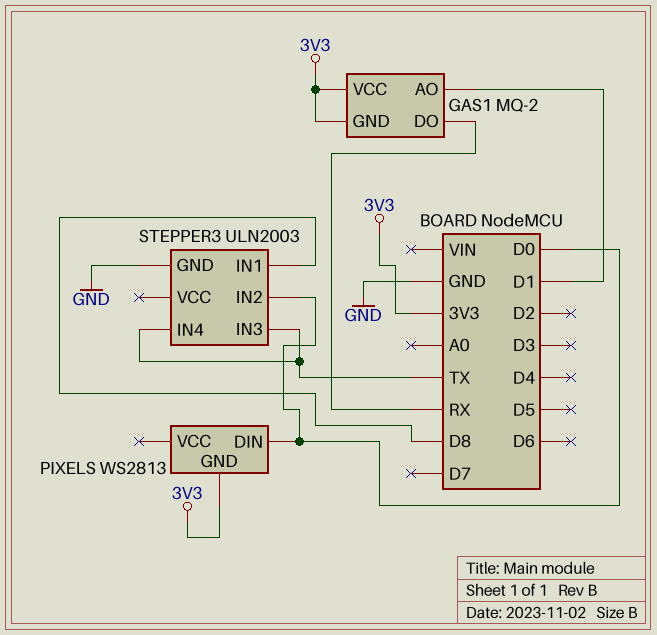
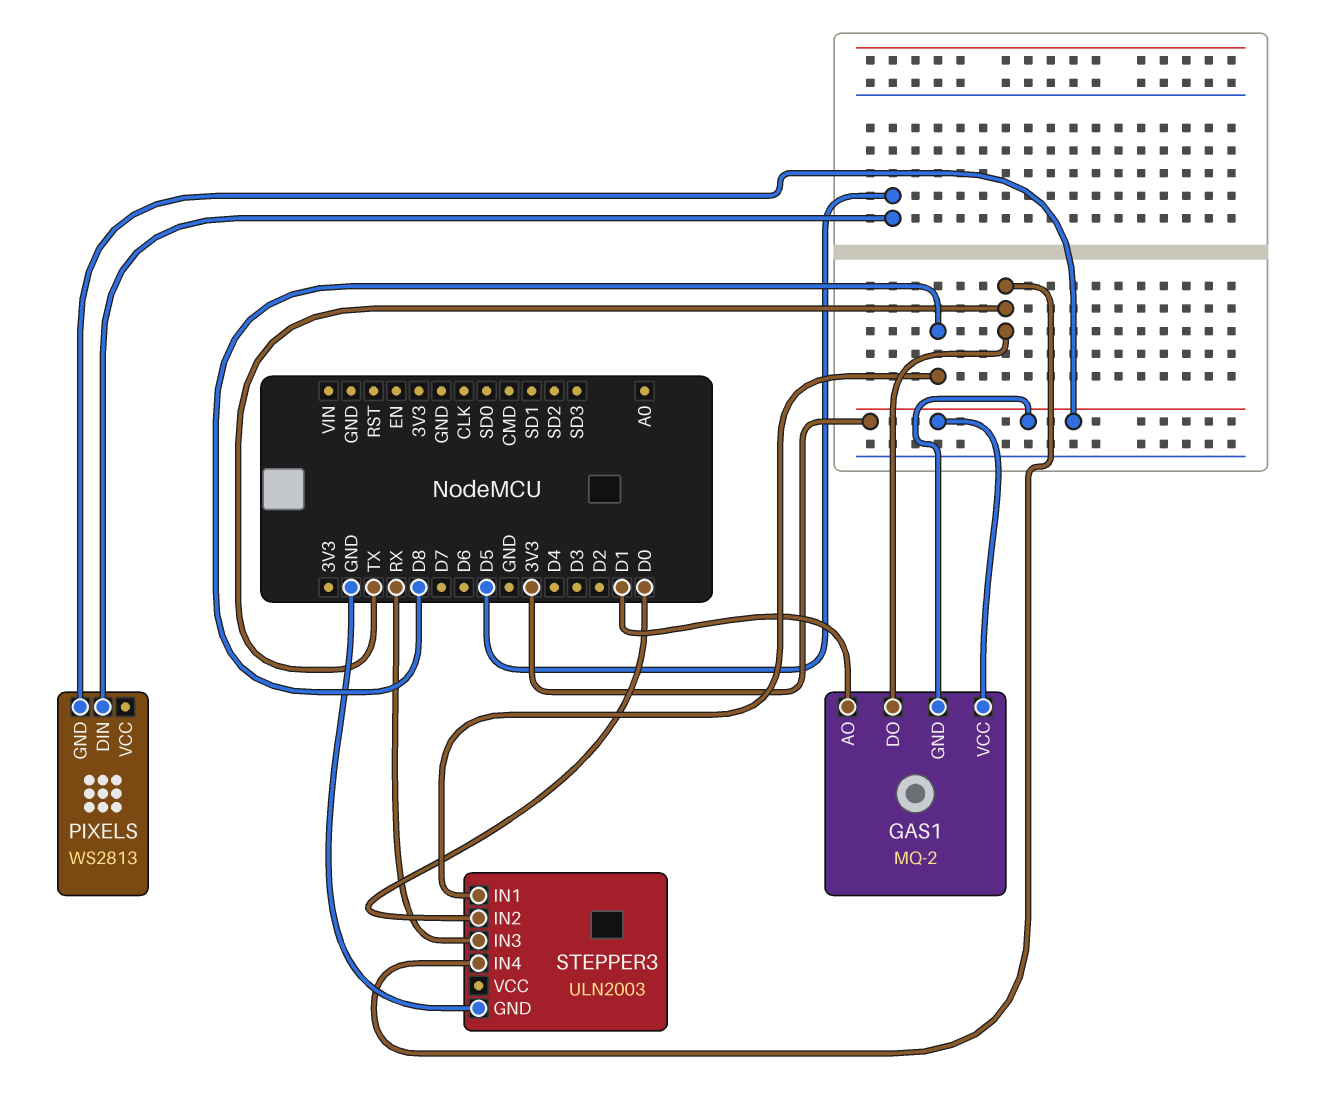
GAS1 pin DO: RX -> TX
PIXELS pin DIN: D0 -> D5
STEPPER3 pin IN3: TX -> RX

